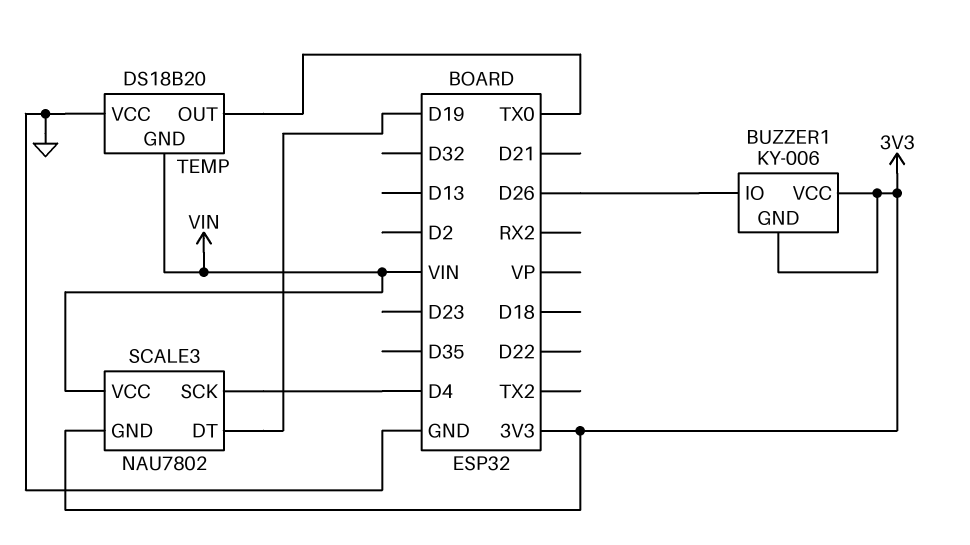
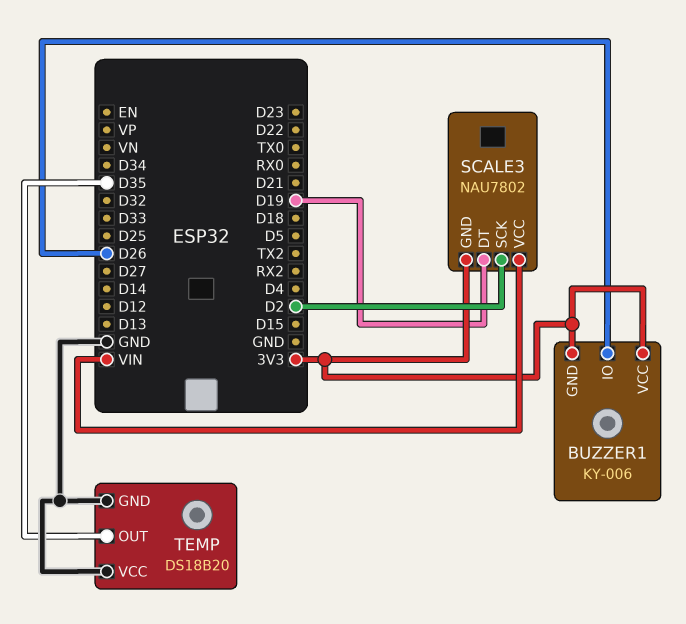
SCALE3 pin SCK: D4 -> D2
TEMP pin GND: VIN -> GND
TEMP pin OUT: TX0 -> D35

